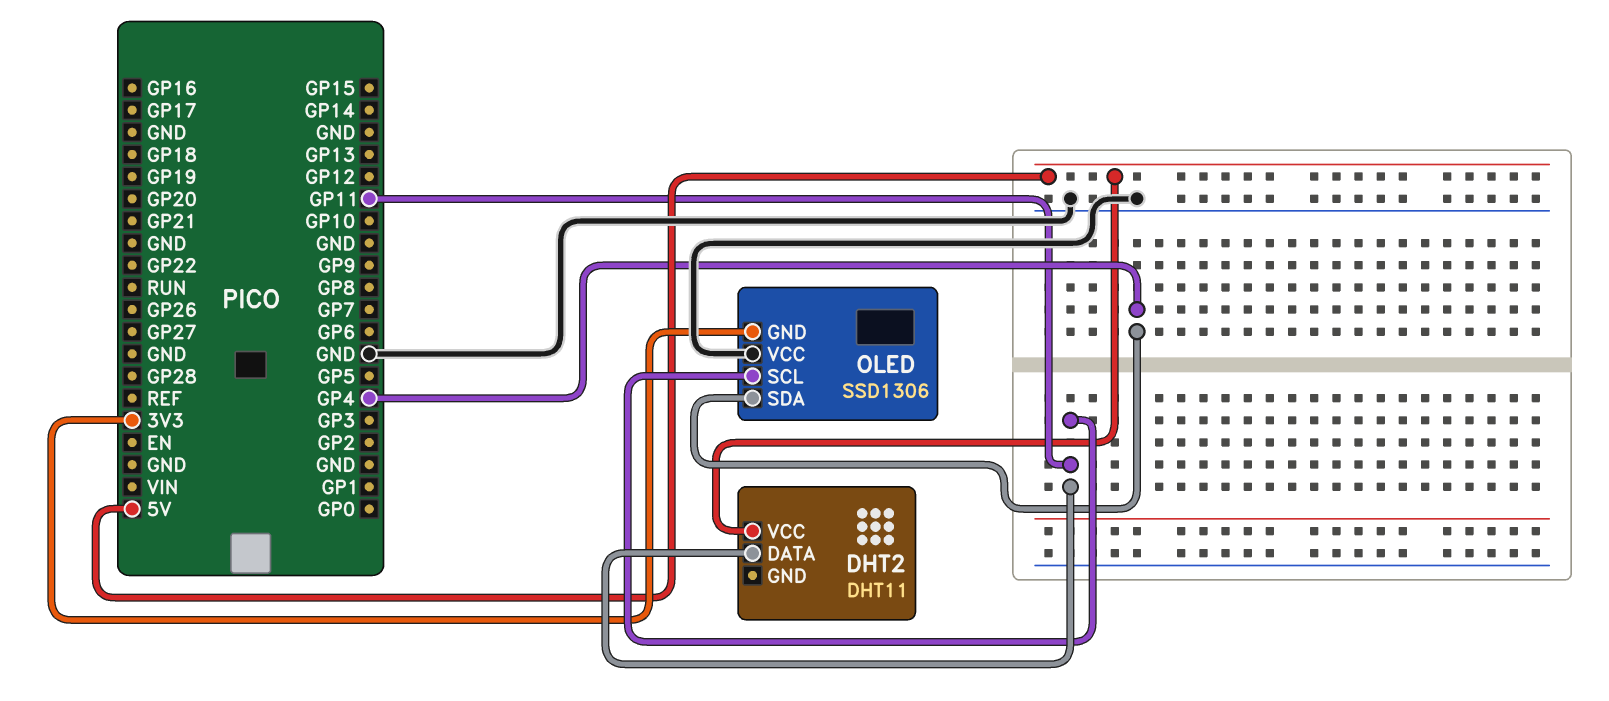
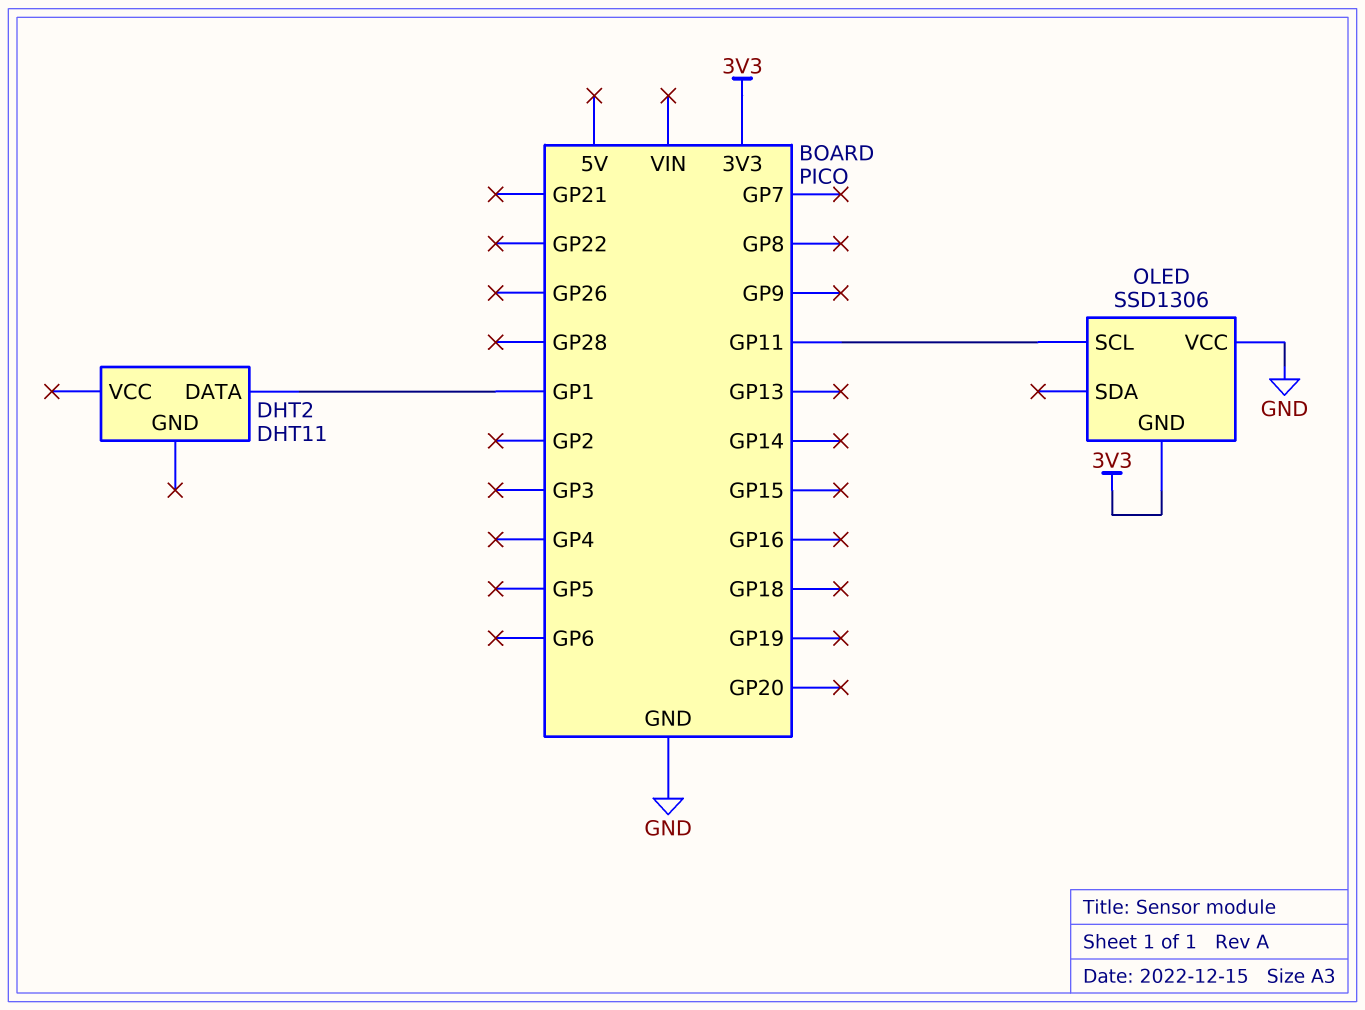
DHT2 pin DATA: GP11 -> GP1
DHT2 pin VCC: 5V -> none
OLED pin SDA: GP4 -> none

